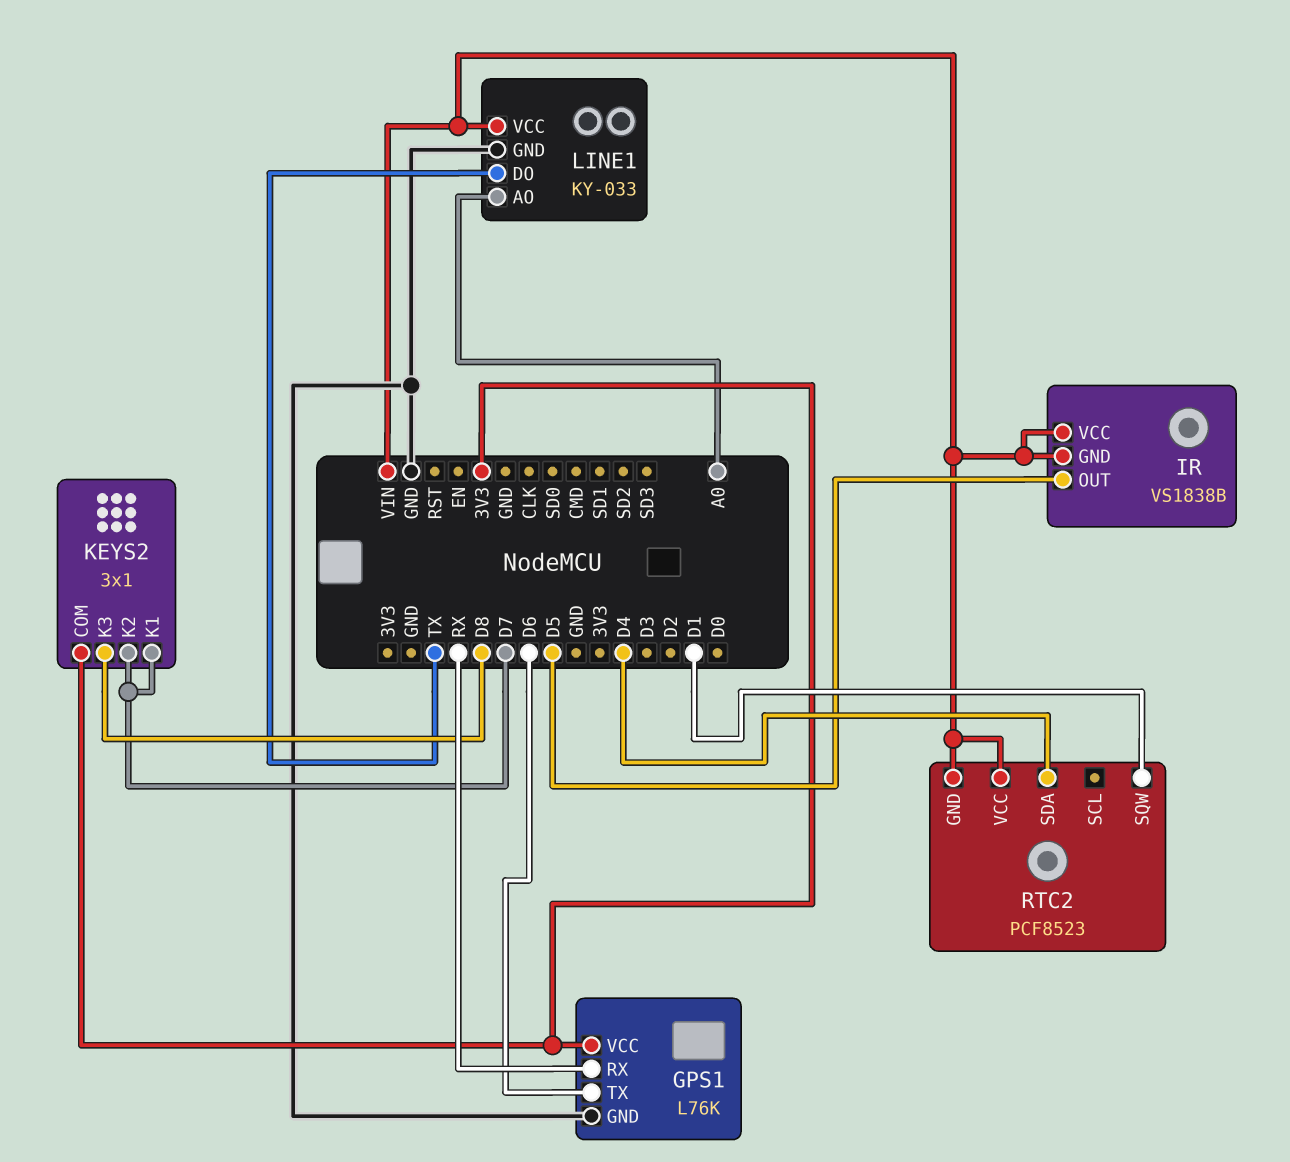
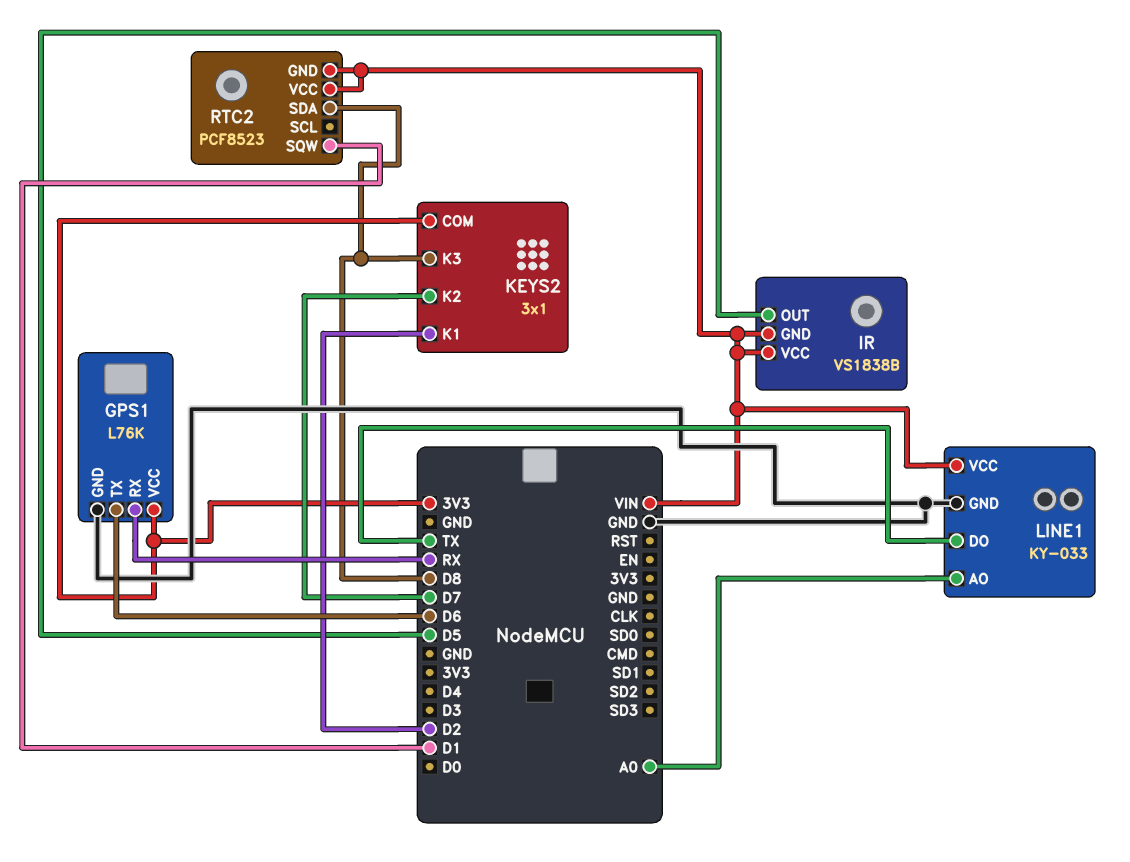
KEYS2 pin K1: D7 -> D2
RTC2 pin SDA: D4 -> D8

